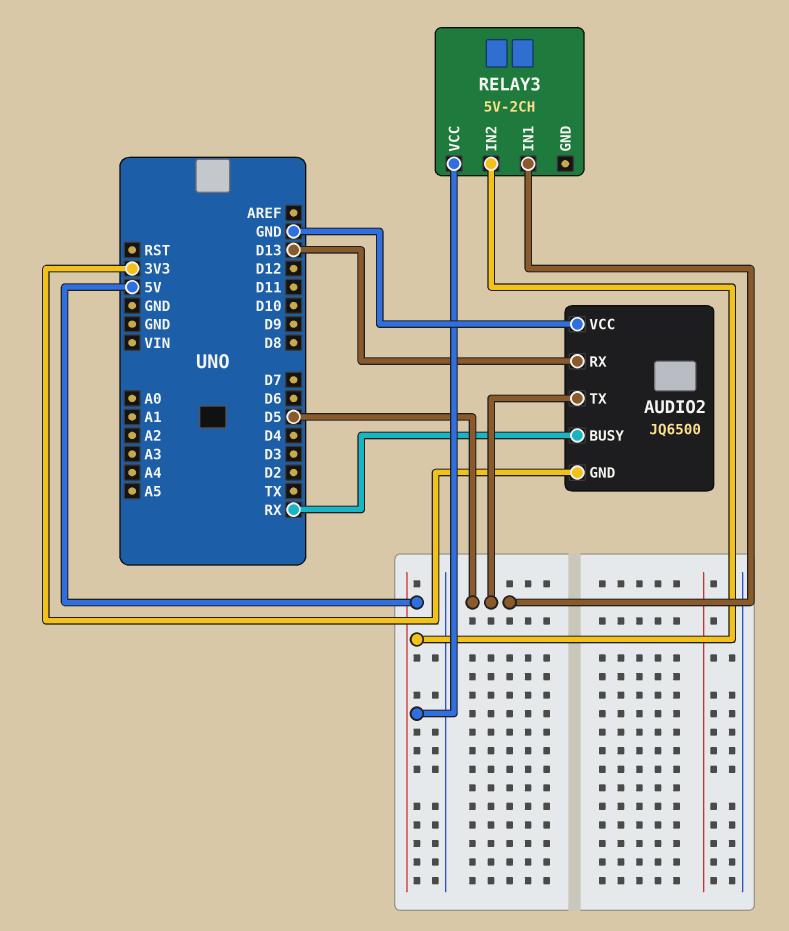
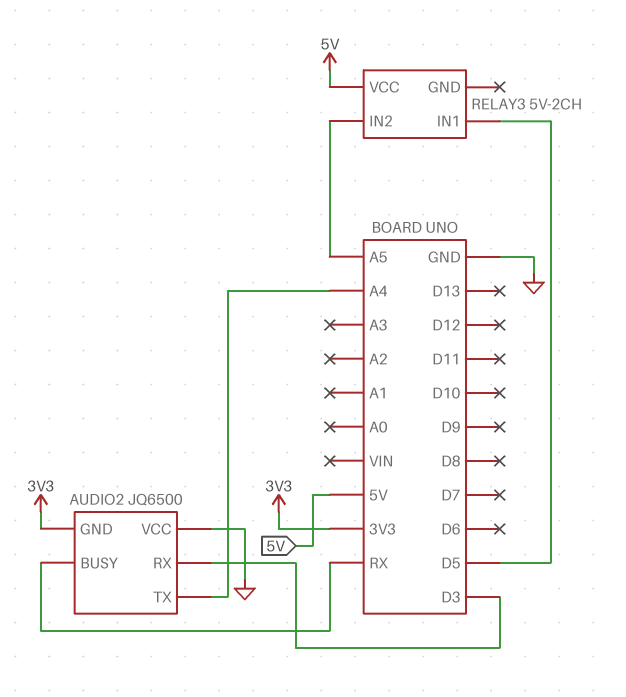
AUDIO2 pin RX: D13 -> D3
AUDIO2 pin TX: D5 -> A4
RELAY3 pin IN2: 5V -> A5

